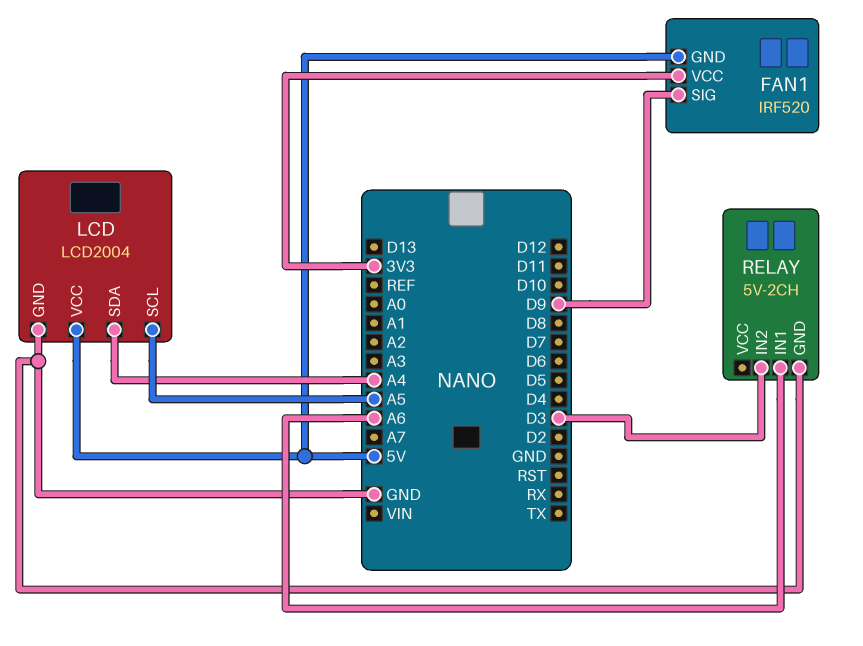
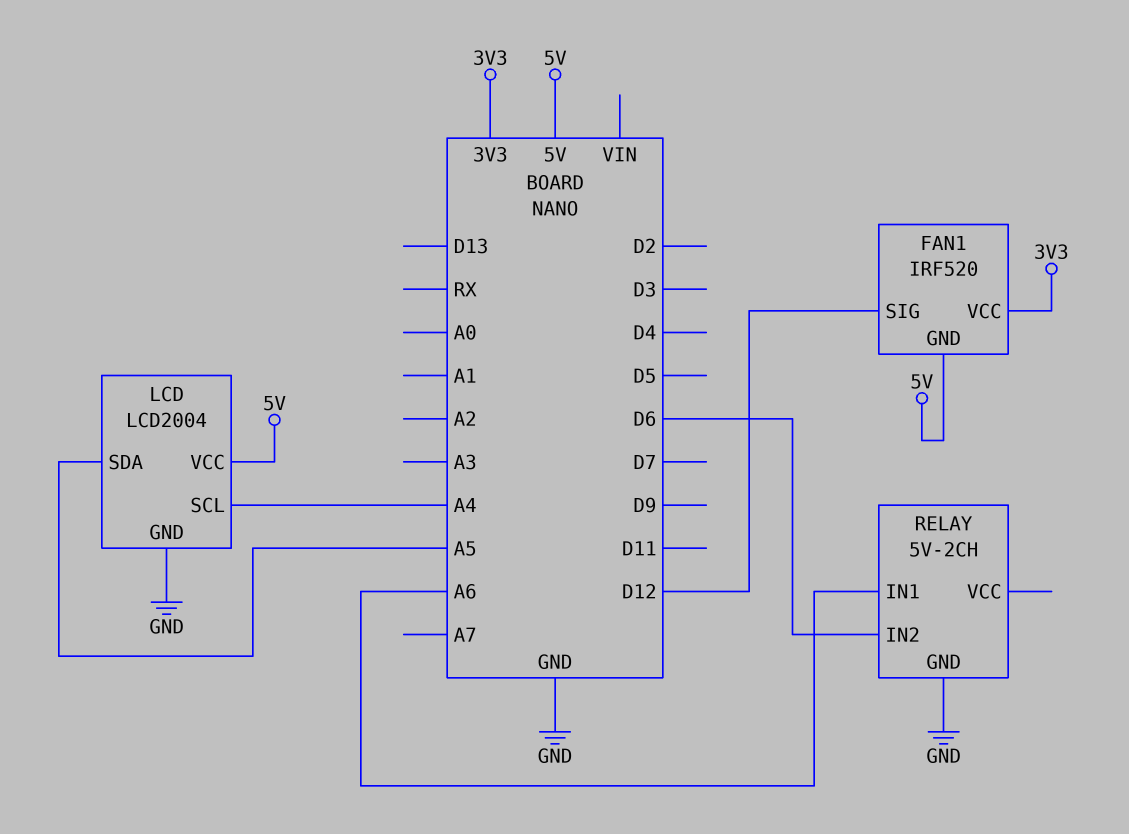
FAN1 pin SIG: D9 -> D12
LCD pin SCL: A5 -> A4
LCD pin SDA: A4 -> A5
RELAY pin IN2: D3 -> D6

